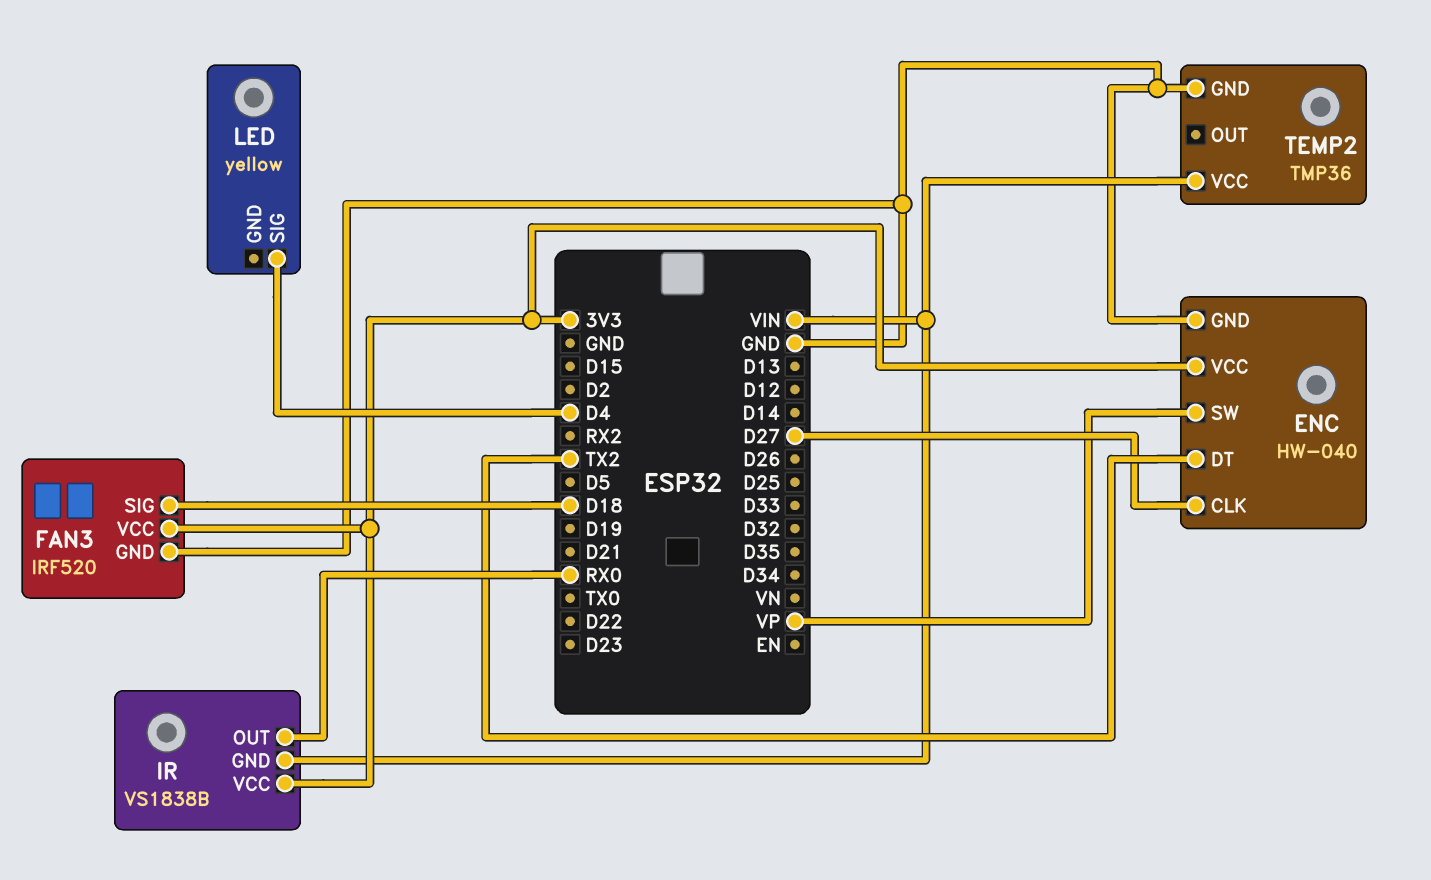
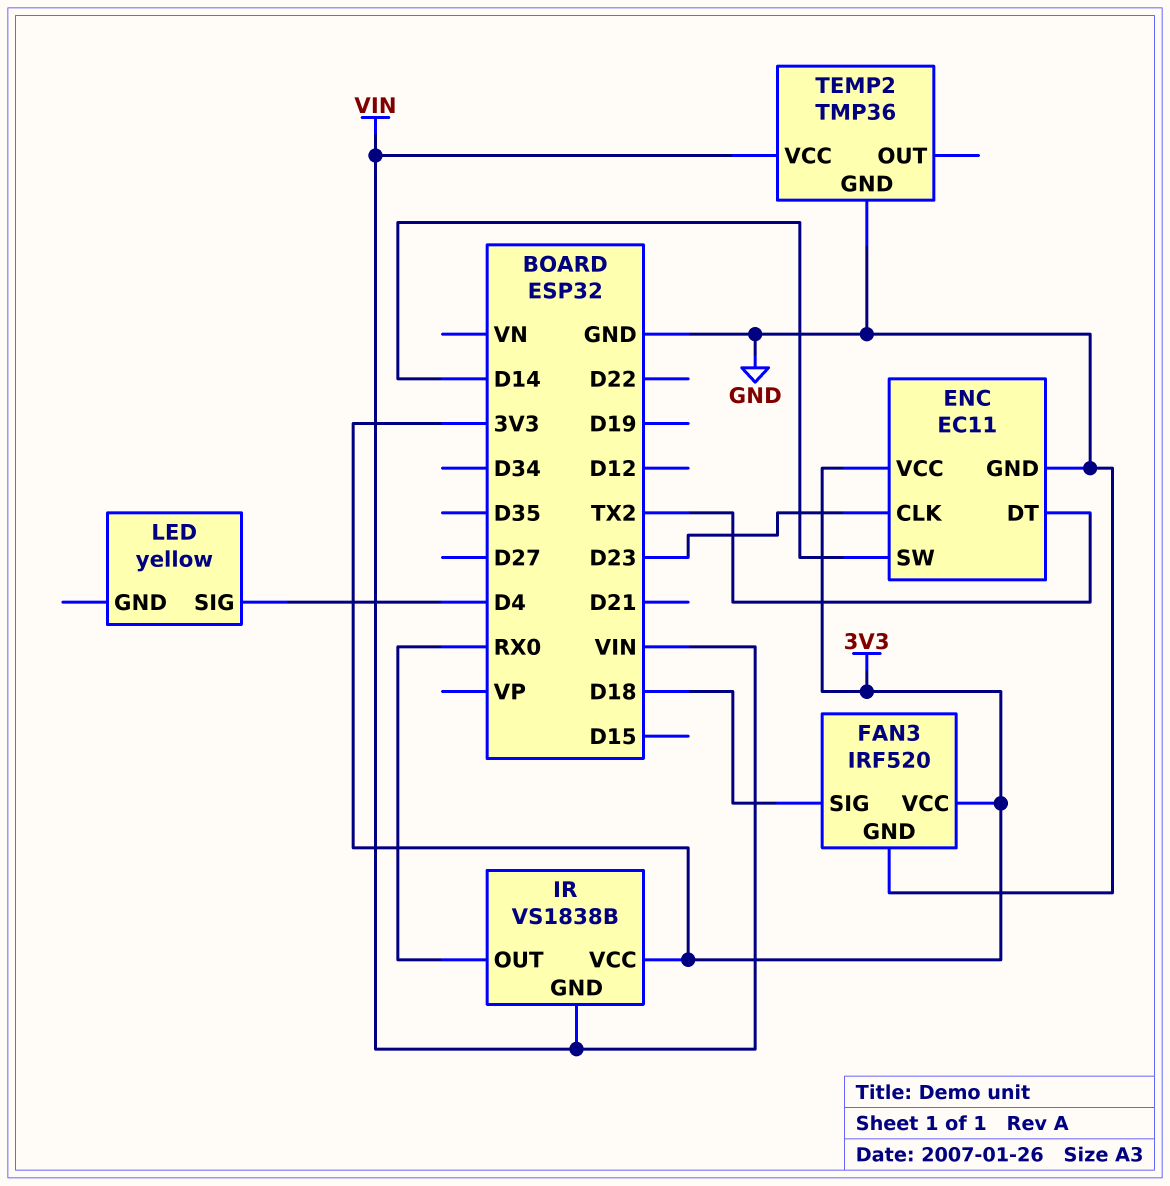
ENC: HW-040 -> EC11
ENC pin CLK: D27 -> D23
ENC pin SW: VP -> D14

